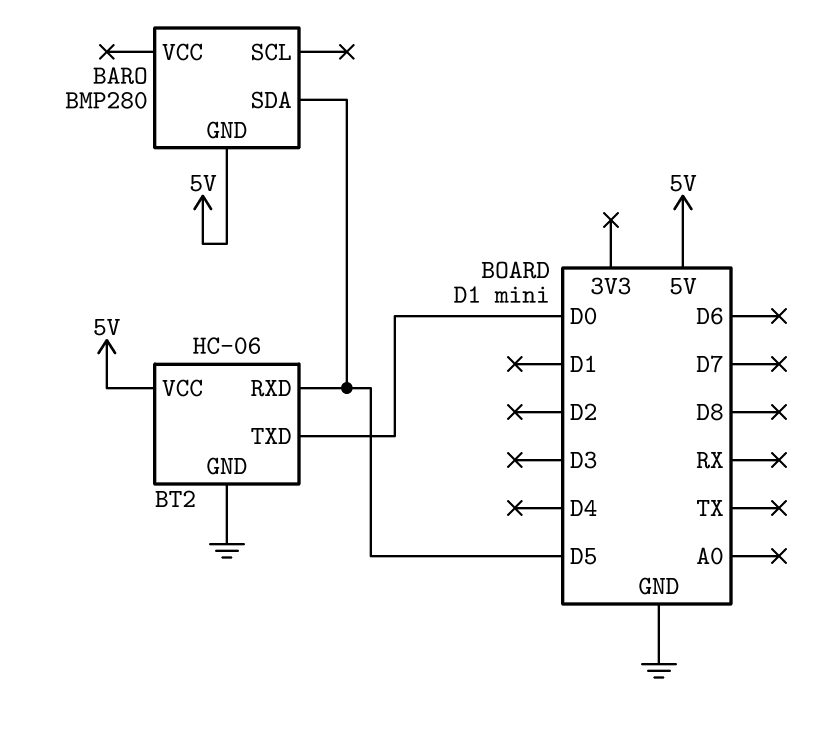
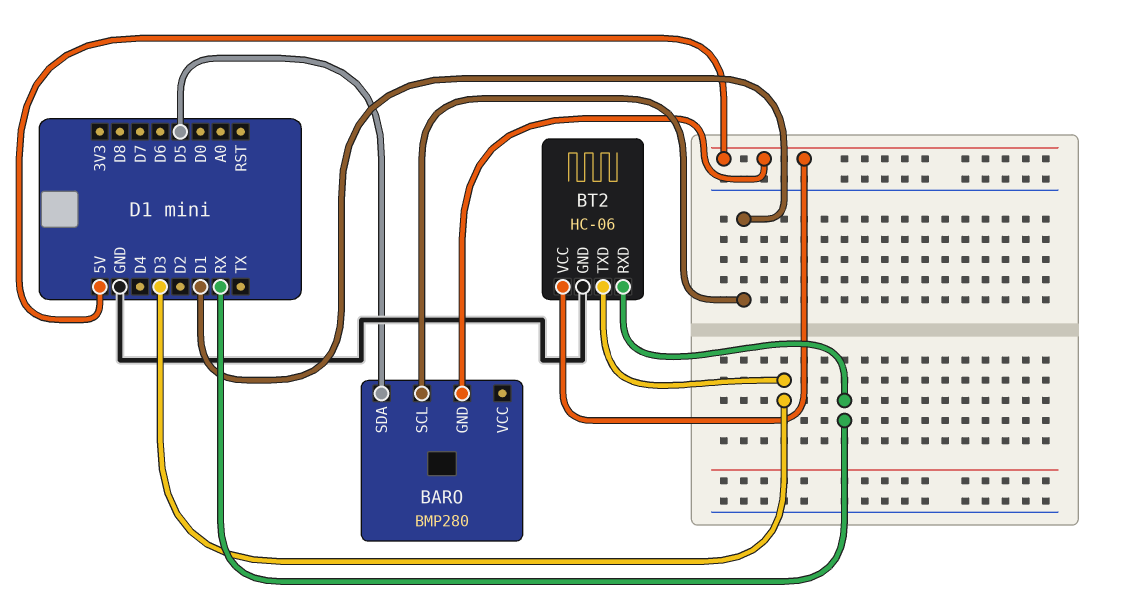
BARO pin SCL: none -> D1
BT2 pin RXD: D5 -> RX
BT2 pin TXD: D0 -> D3

